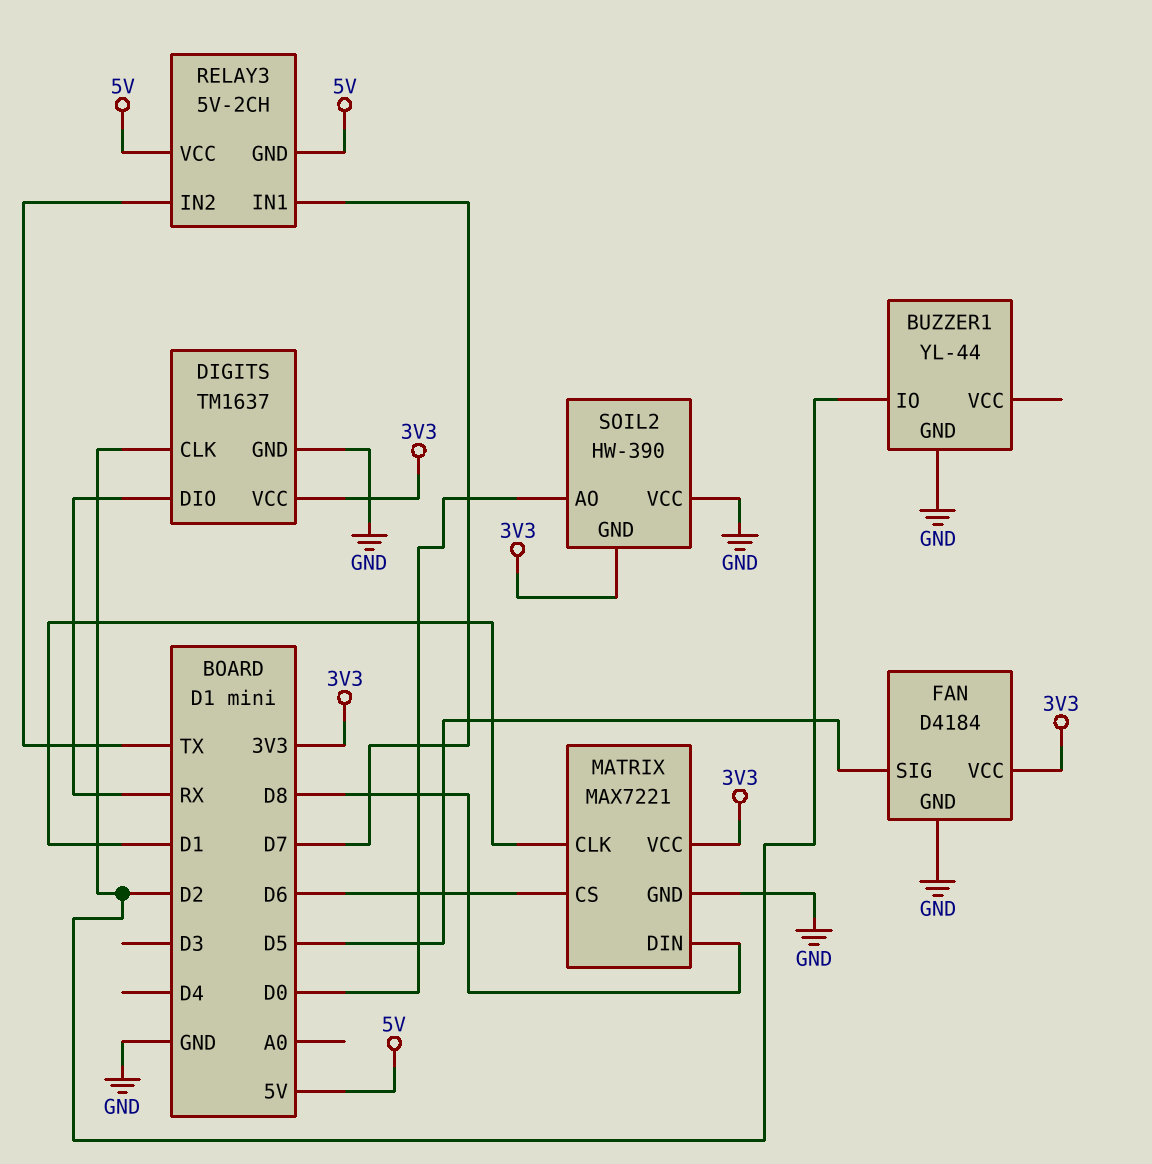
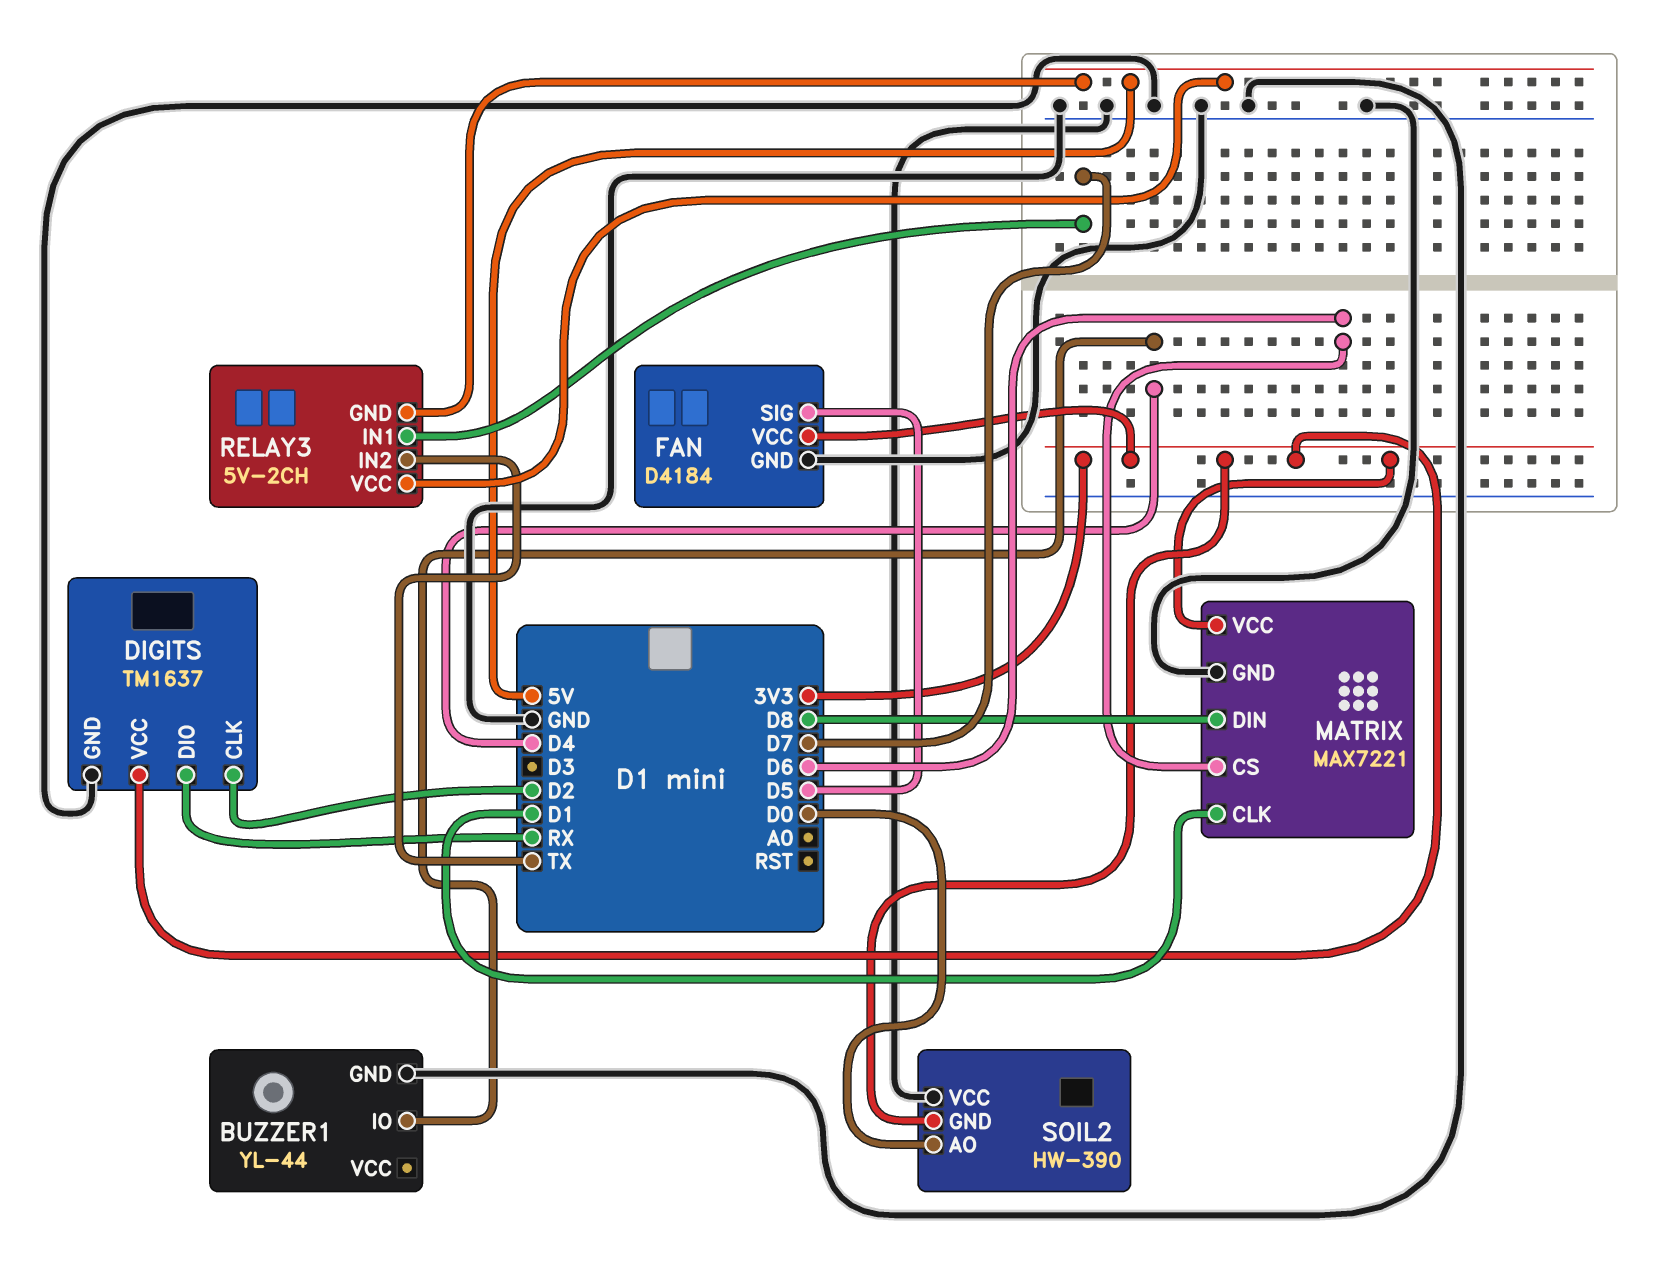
BUZZER1 pin IO: D2 -> D4

